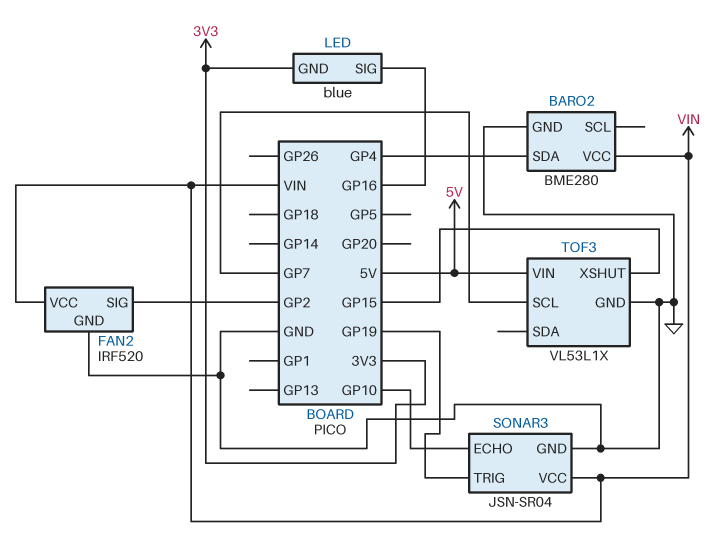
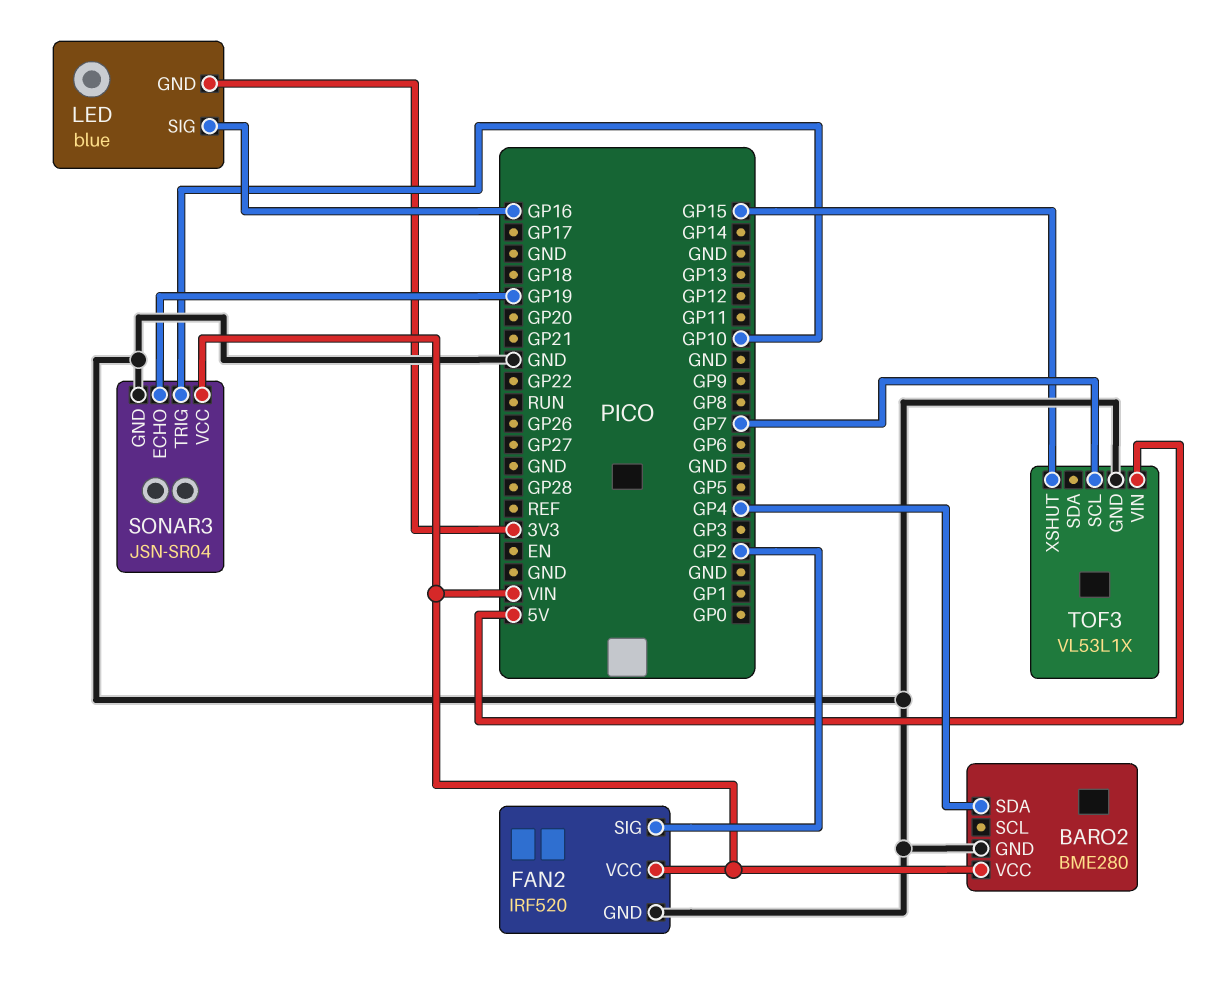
SONAR3 pin ECHO: GP10 -> GP19
SONAR3 pin TRIG: GP19 -> GP10

